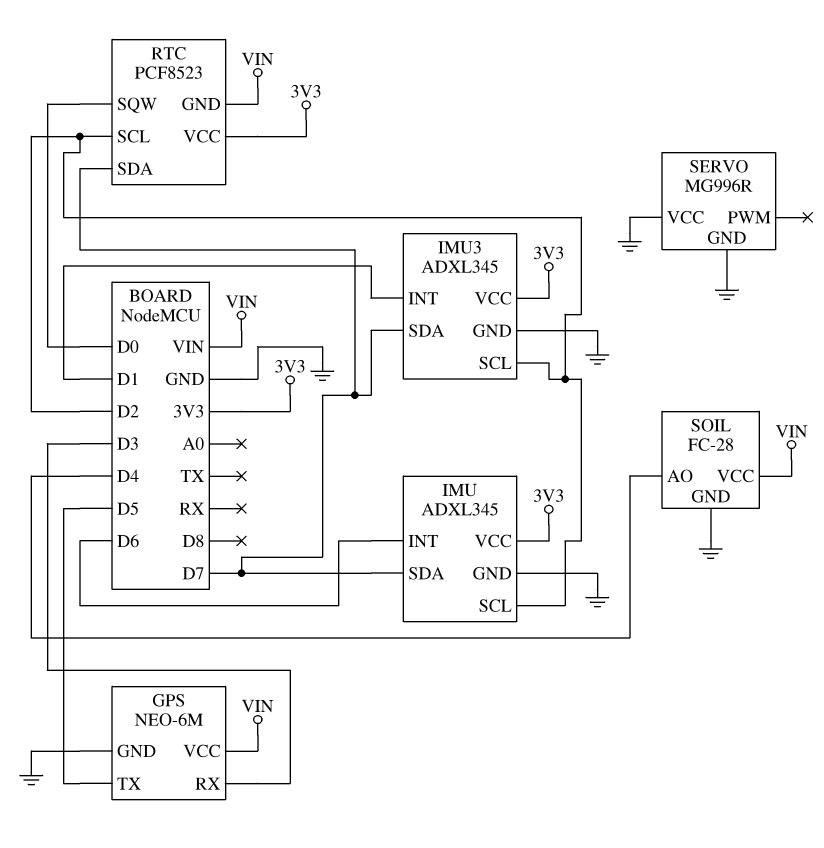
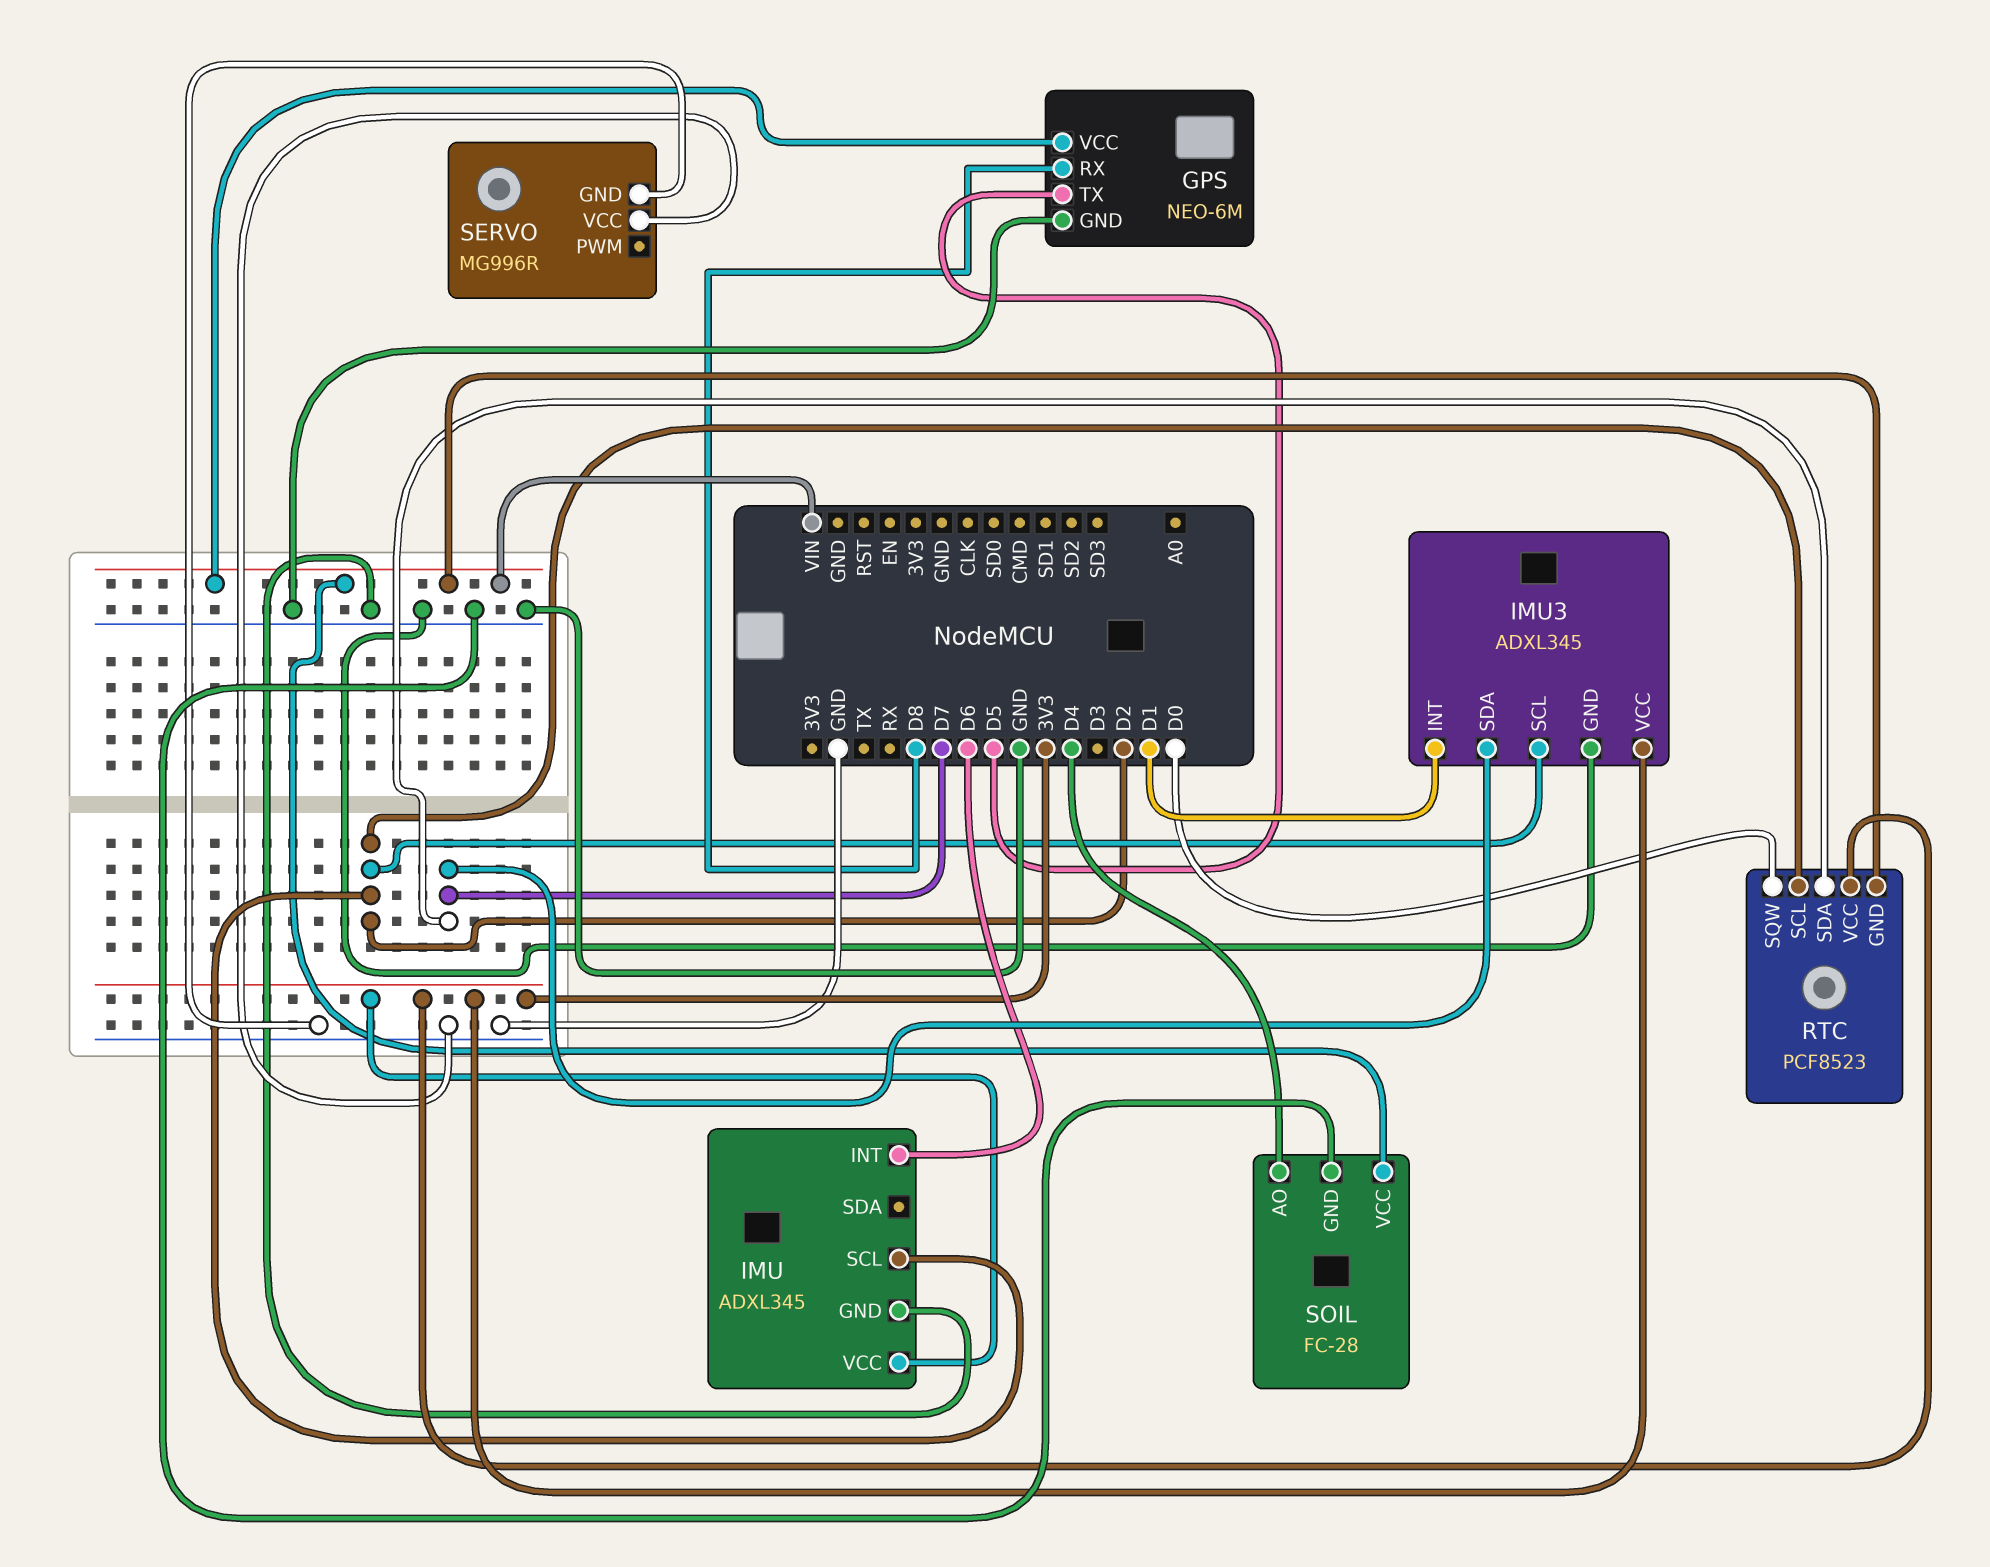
GPS pin RX: D3 -> D8
IMU pin SDA: D7 -> none

